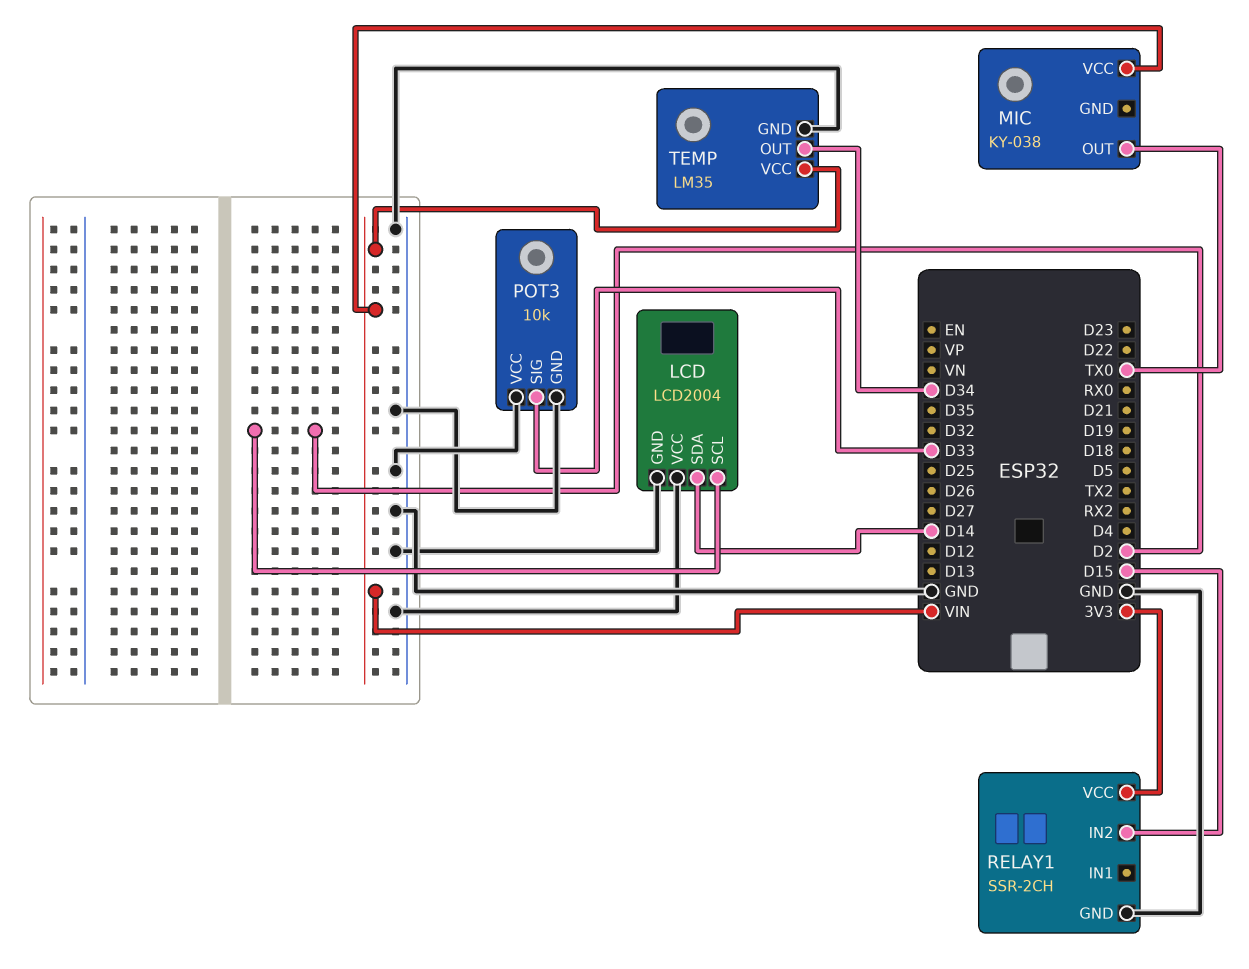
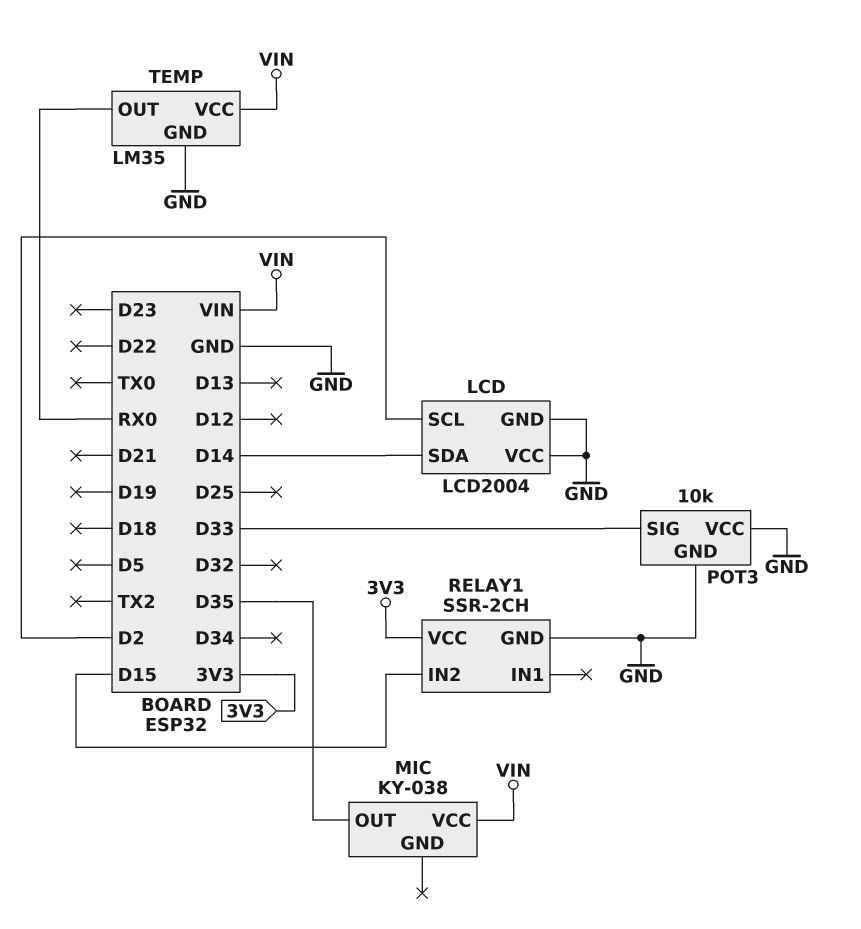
MIC pin OUT: TX0 -> D35
TEMP pin OUT: D34 -> RX0

